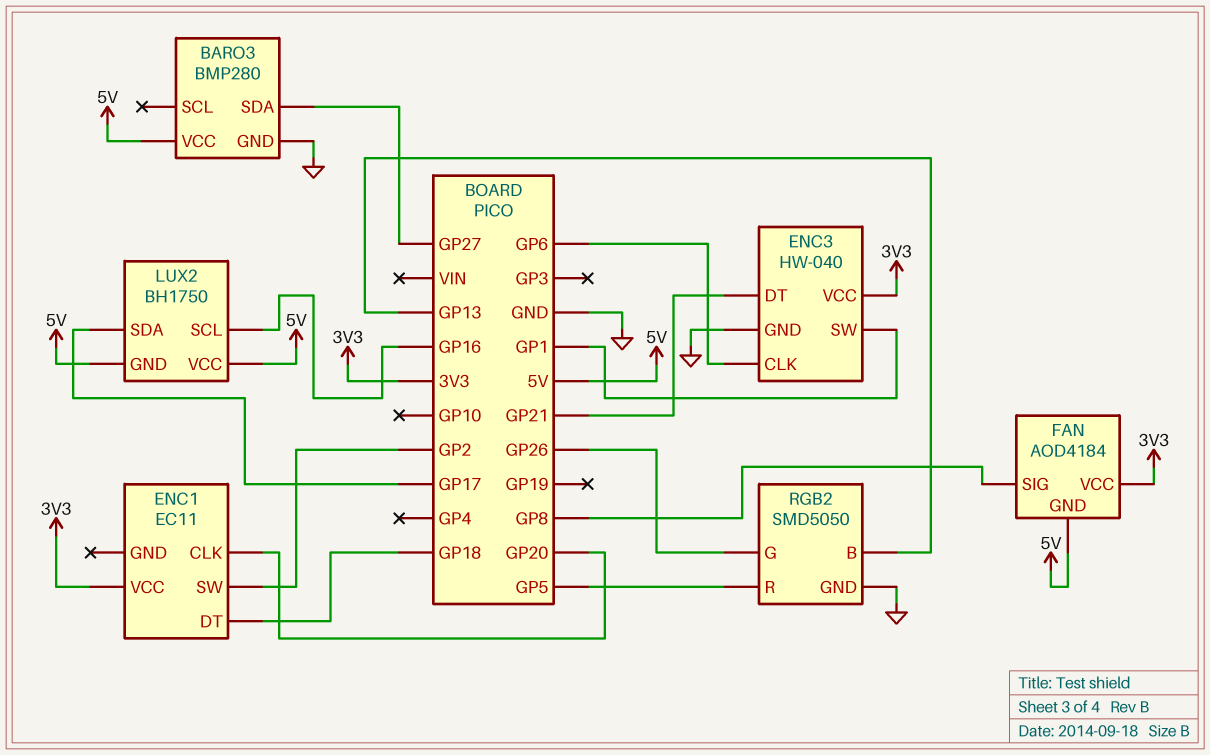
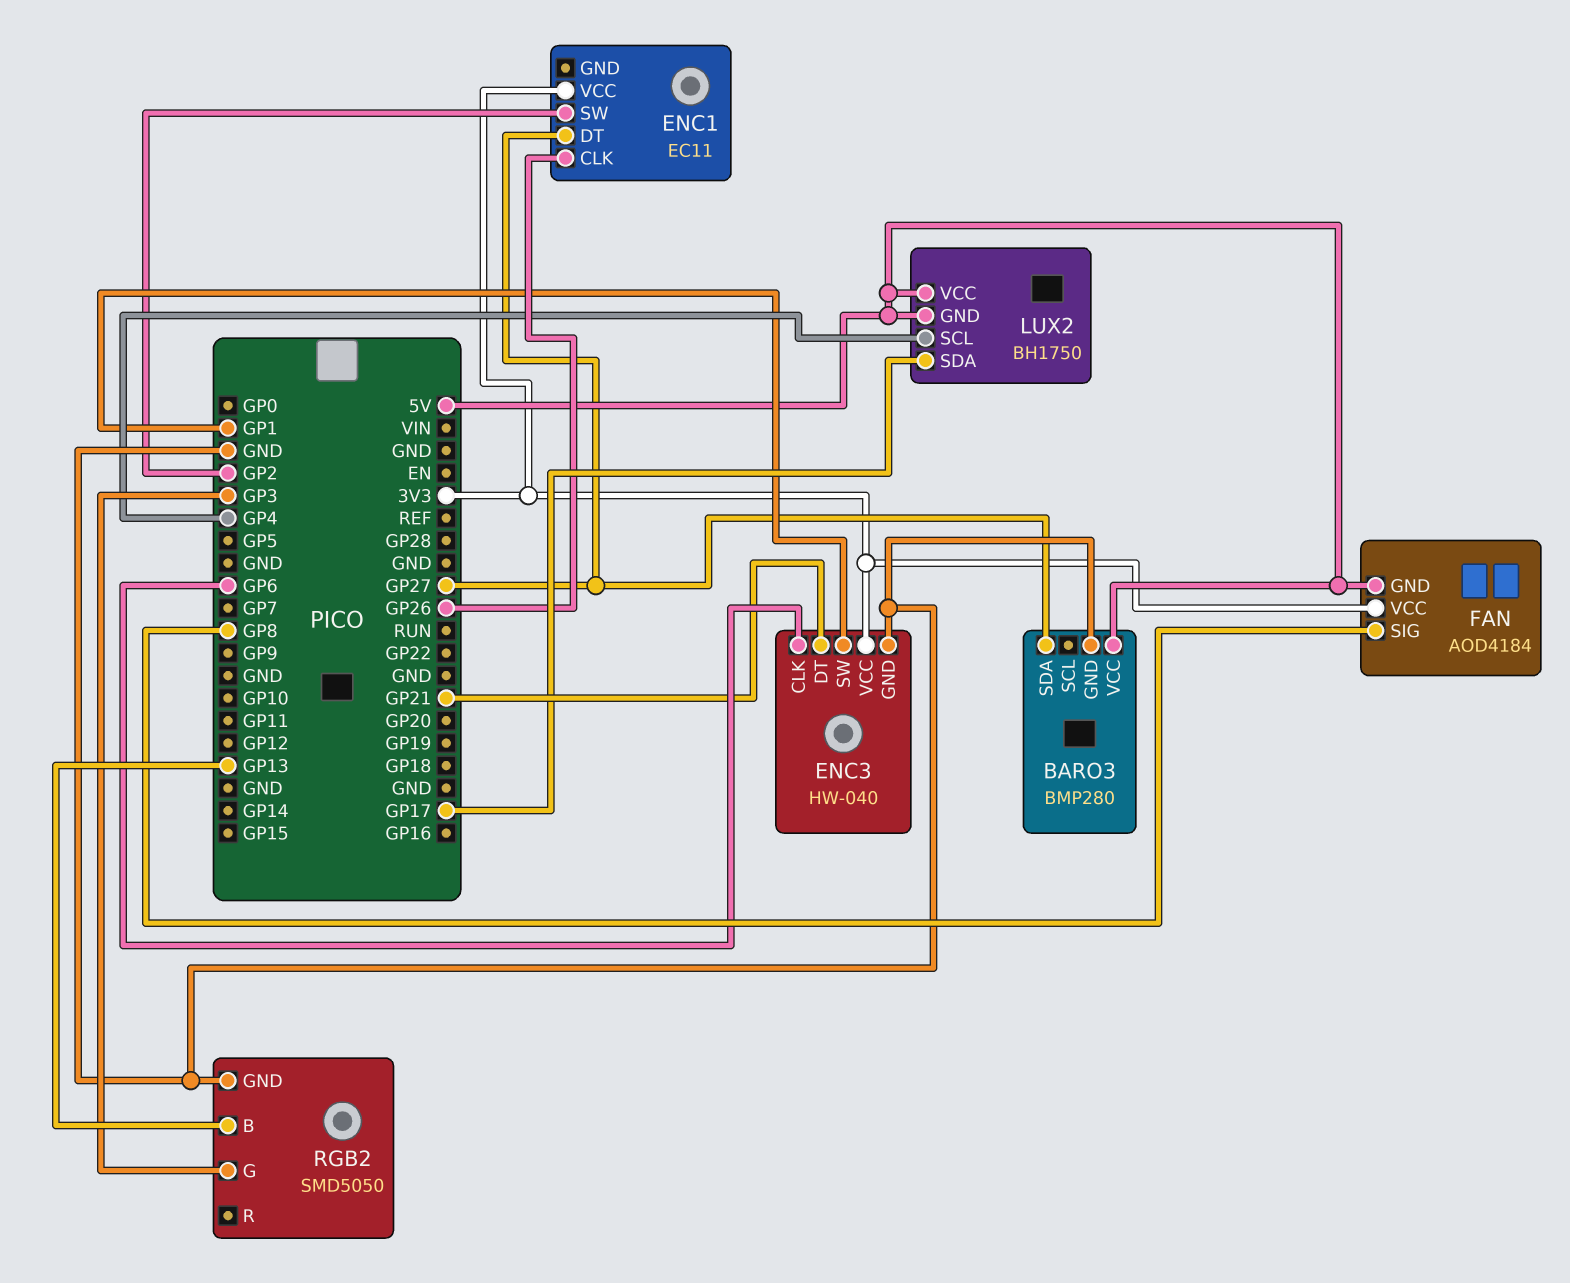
ENC1 pin CLK: GP20 -> GP26
ENC1 pin DT: GP18 -> GP27
LUX2 pin SCL: GP16 -> GP4
RGB2 pin G: GP26 -> GP3
RGB2 pin R: GP5 -> none

